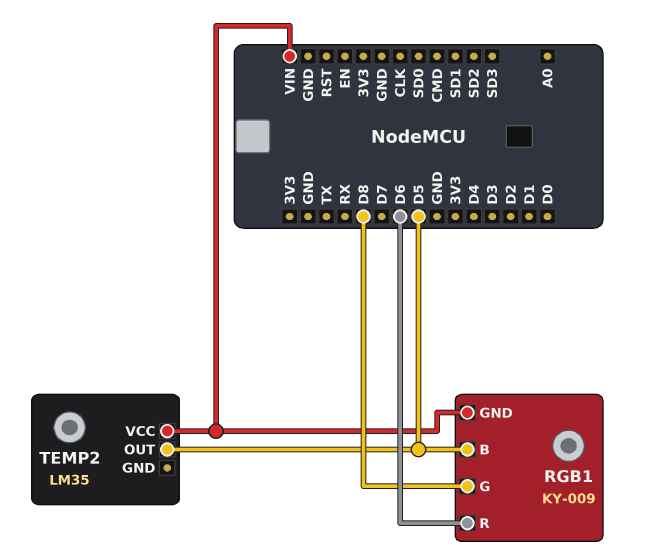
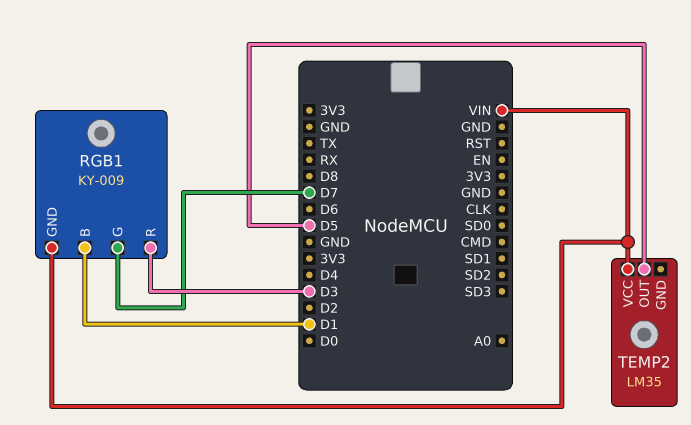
RGB1 pin B: D5 -> D1
RGB1 pin G: D8 -> D7
RGB1 pin R: D6 -> D3

